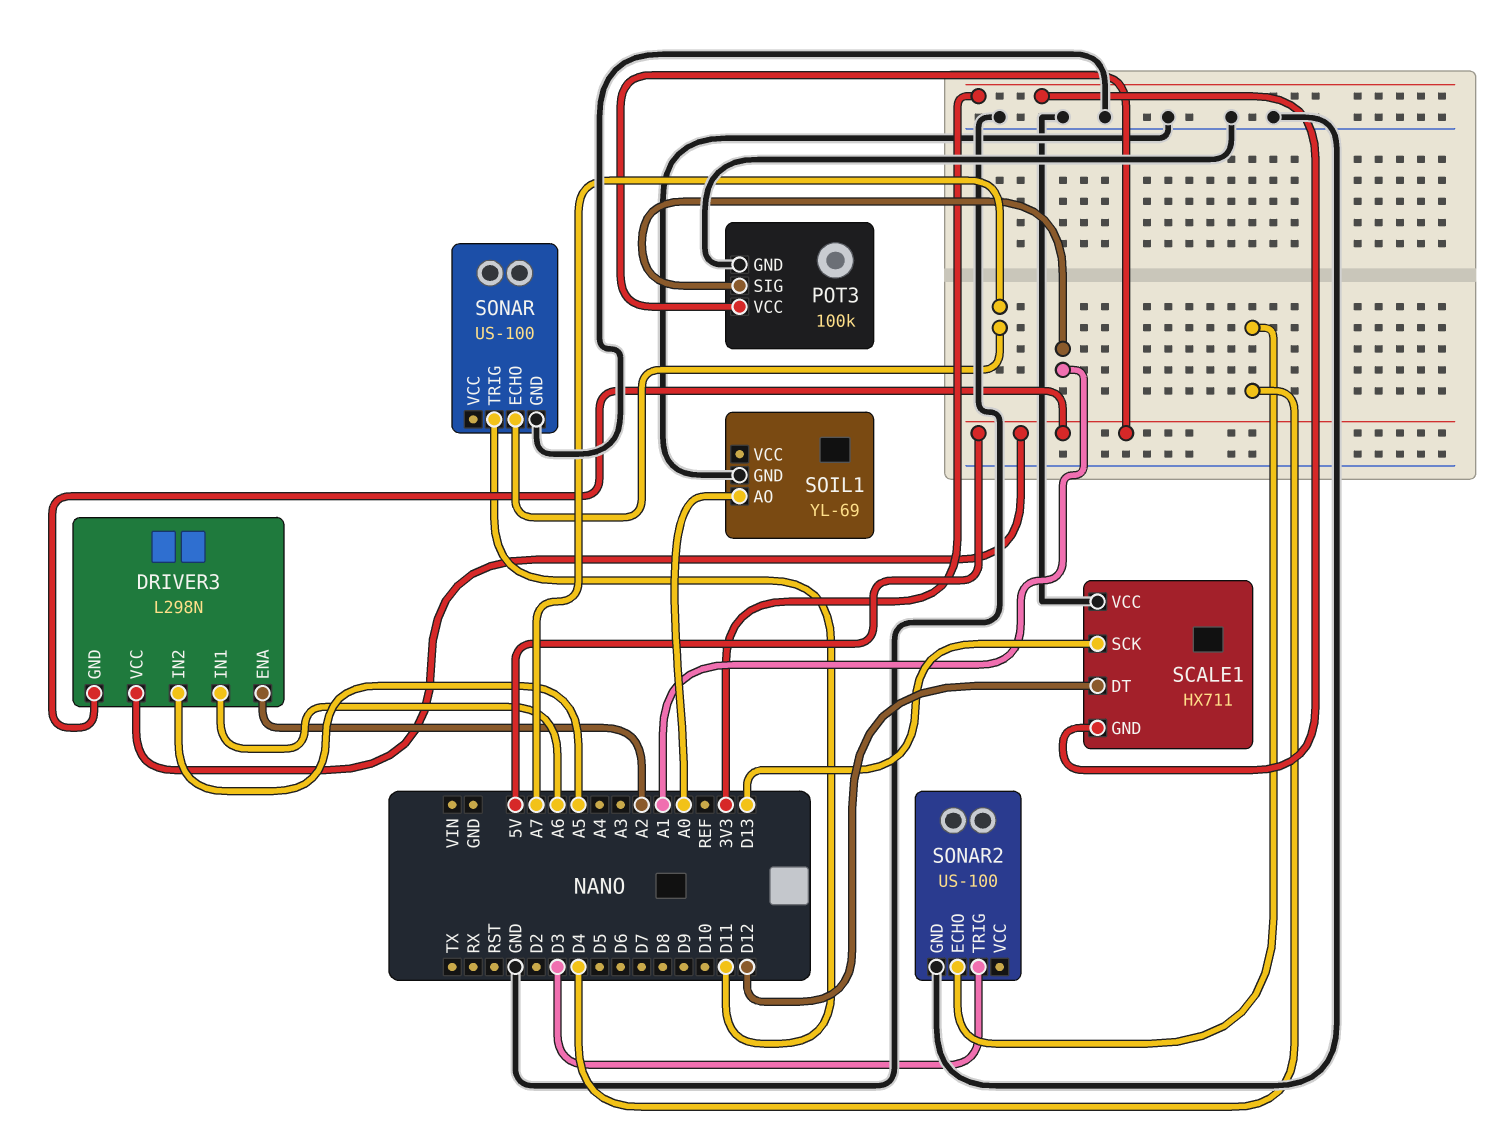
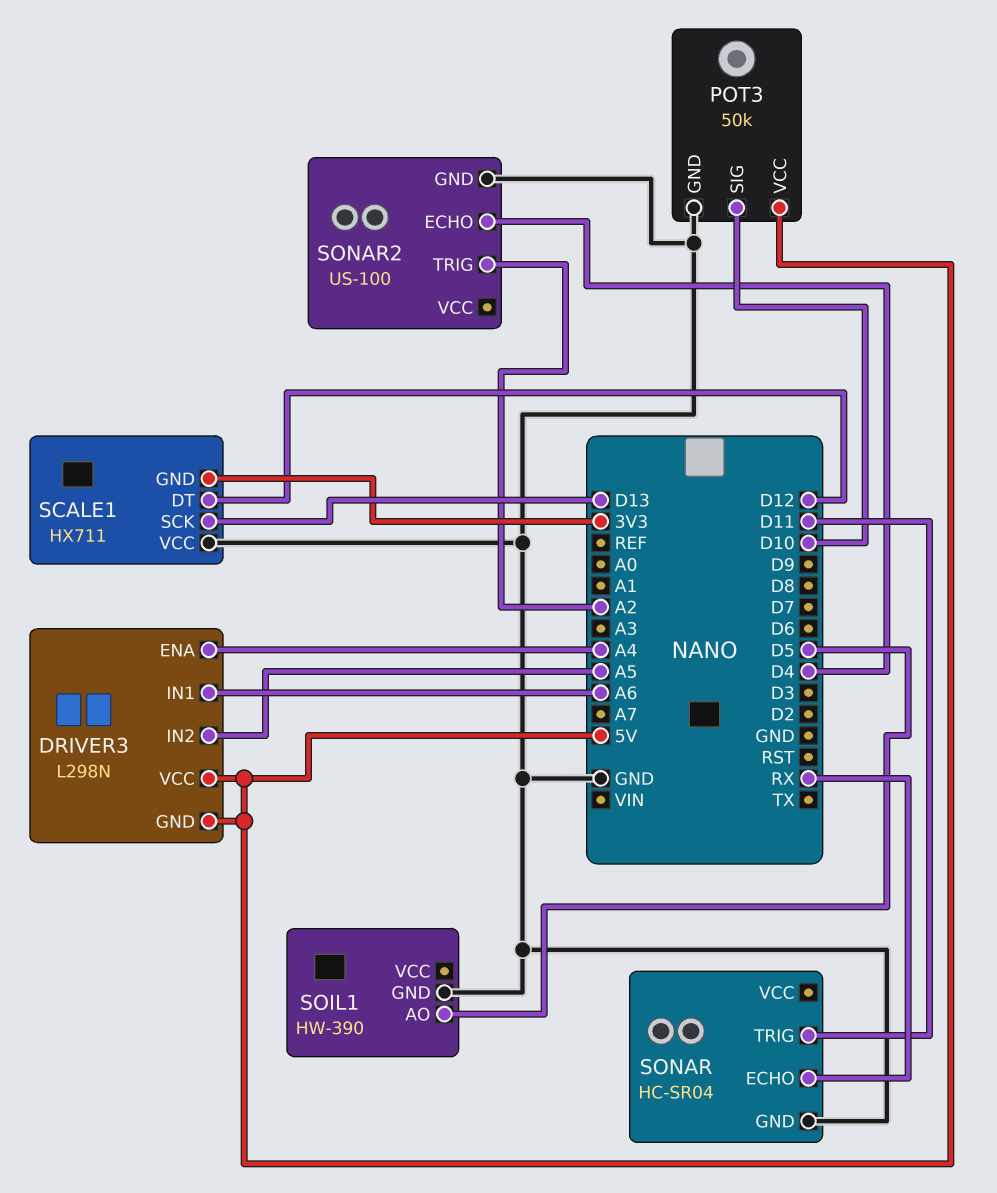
DRIVER3 pin ENA: A2 -> A4
POT3: 100k -> 50k
POT3 pin SIG: A1 -> D10
SOIL1: YL-69 -> HW-390
SOIL1 pin AO: A0 -> D5
SONAR: US-100 -> HC-SR04
SONAR pin ECHO: A7 -> RX
SONAR2 pin TRIG: D3 -> A2

